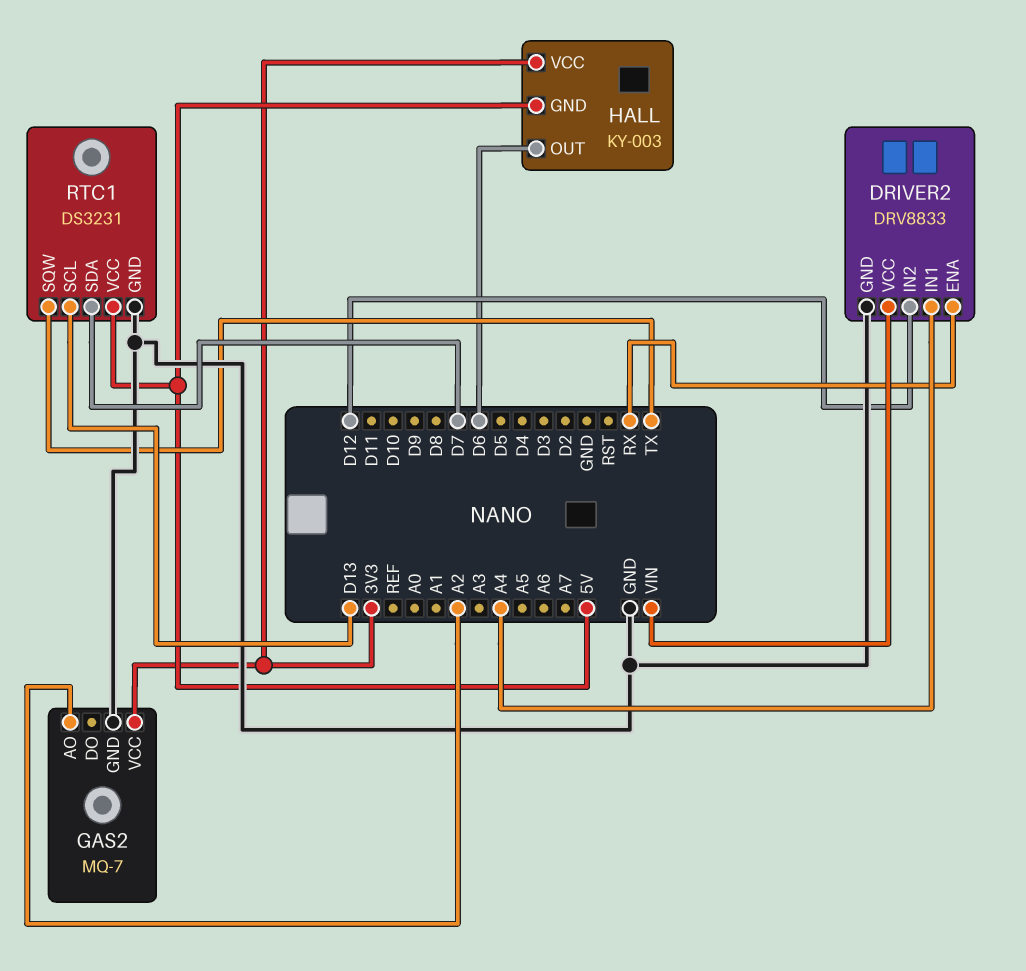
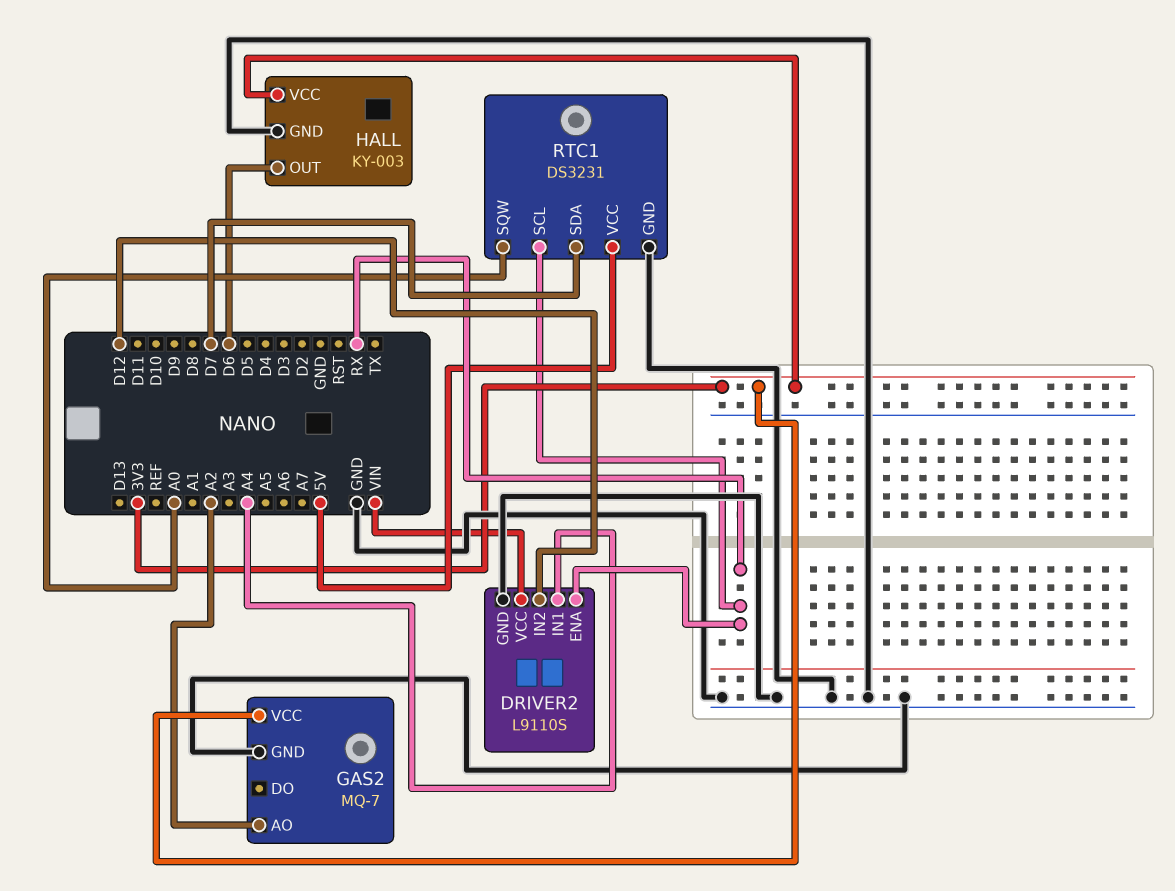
DRIVER2: DRV8833 -> L9110S
HALL pin GND: 5V -> GND
RTC1 pin SCL: D13 -> RX
RTC1 pin SQW: TX -> A0

